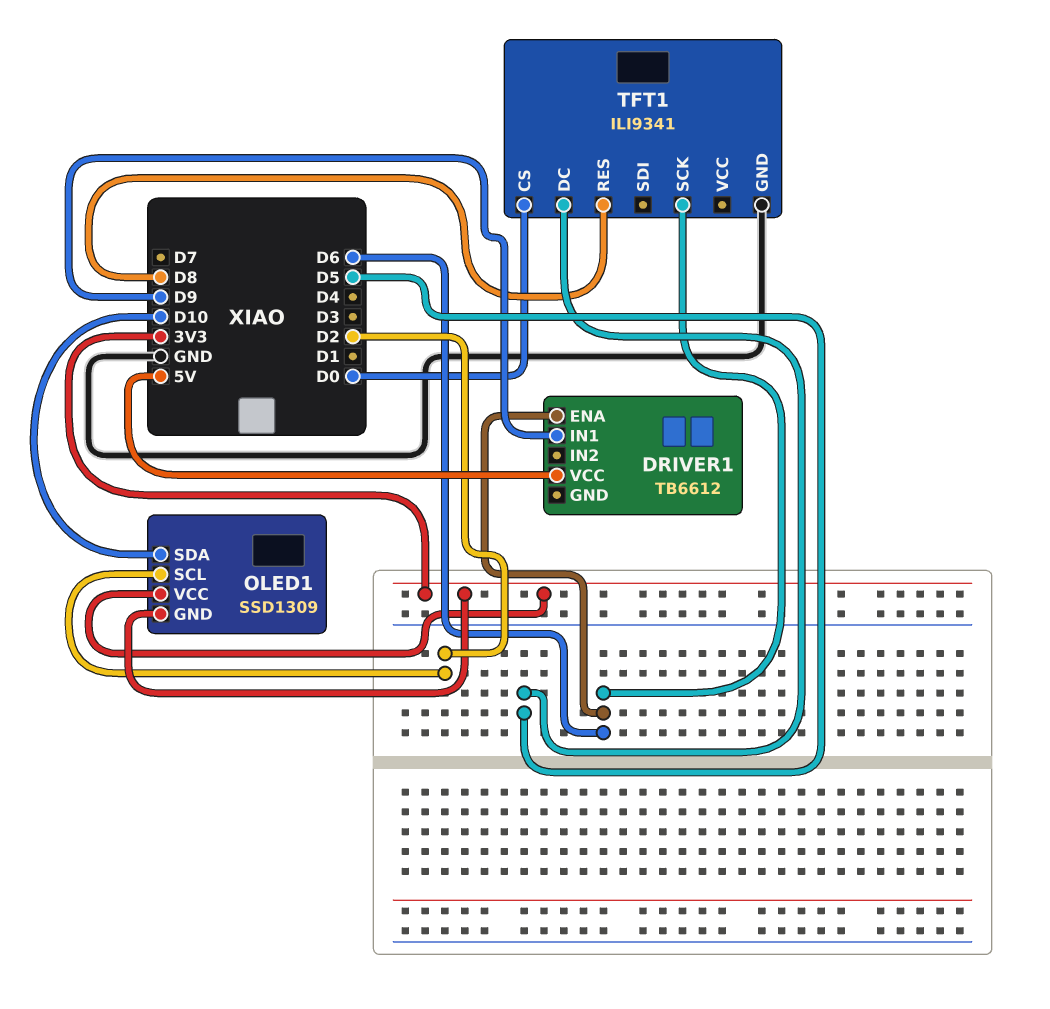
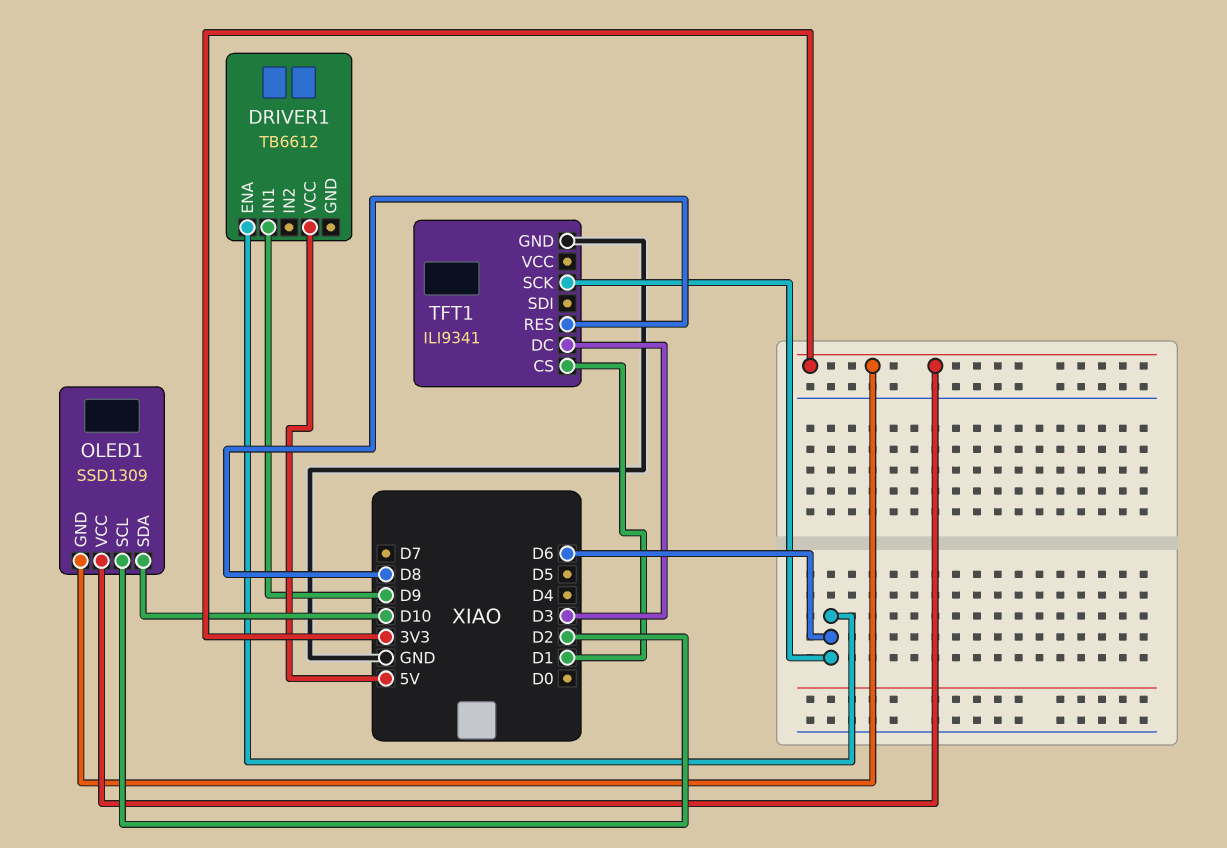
TFT1 pin CS: D0 -> D1
TFT1 pin DC: D5 -> D3

